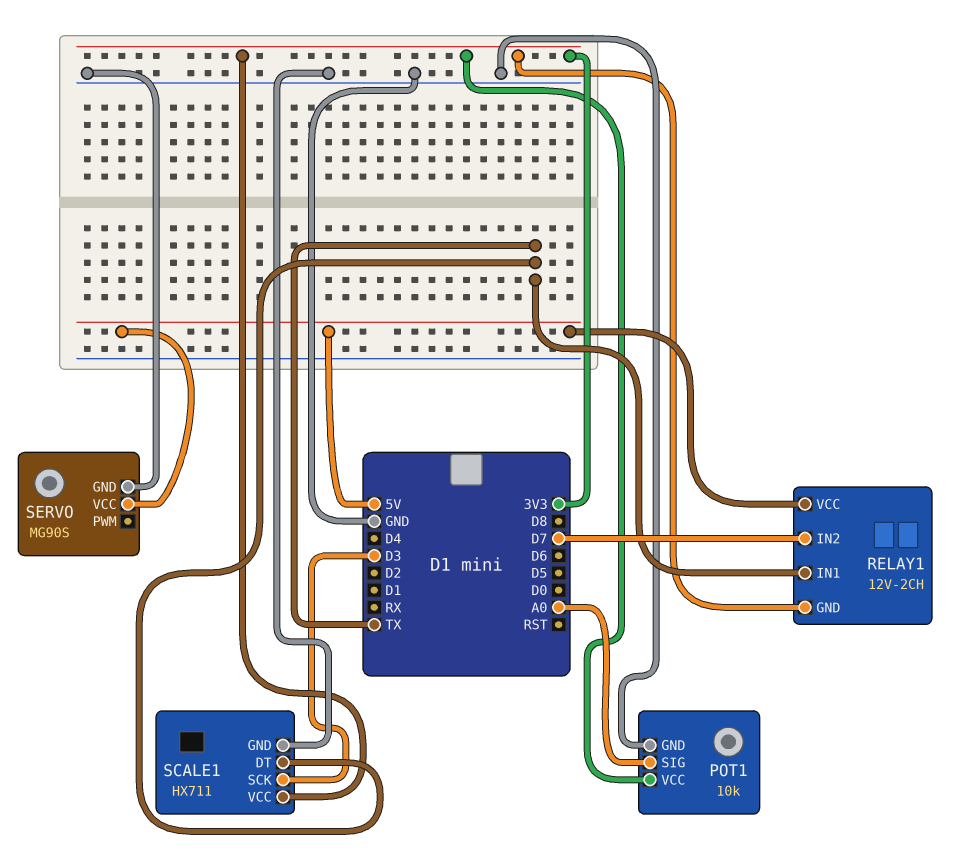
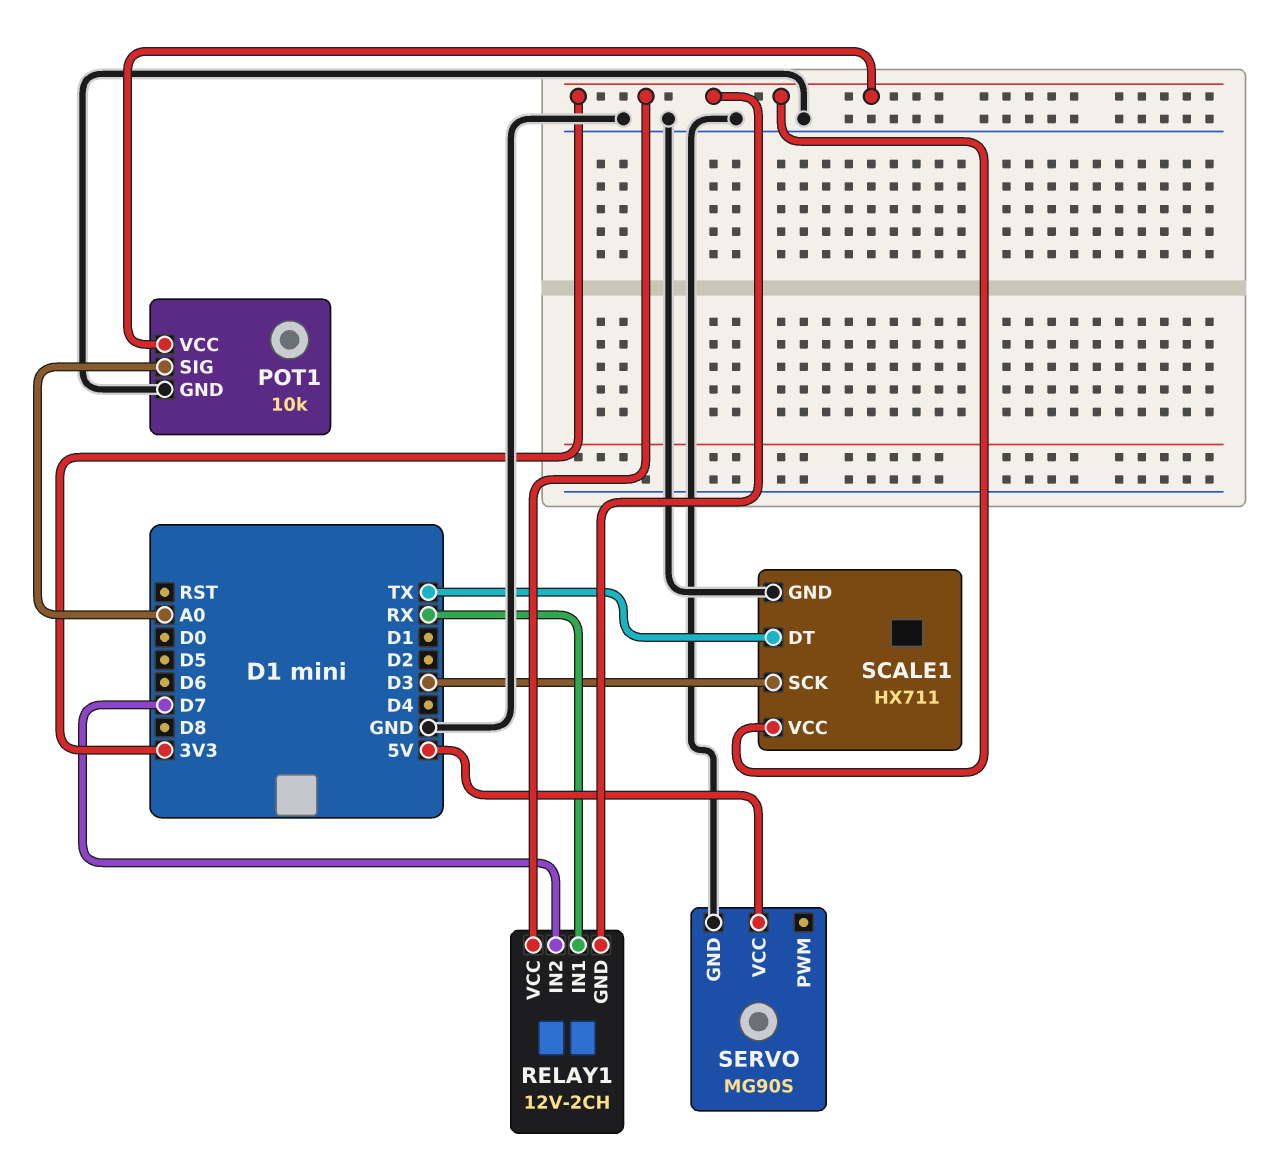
RELAY1 pin IN1: TX -> RX
RELAY1 pin VCC: 5V -> 3V3

